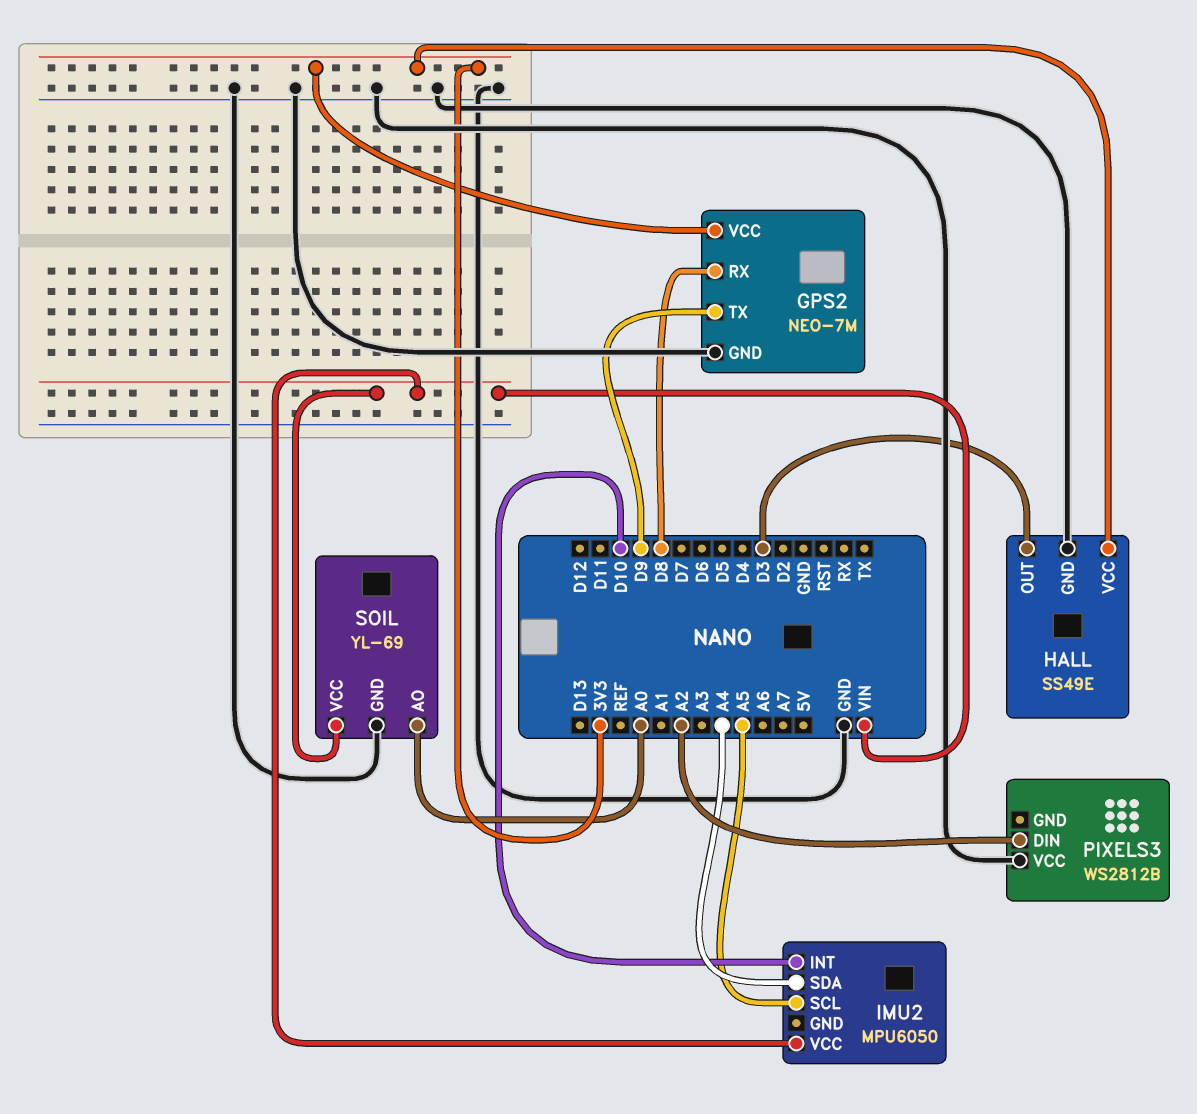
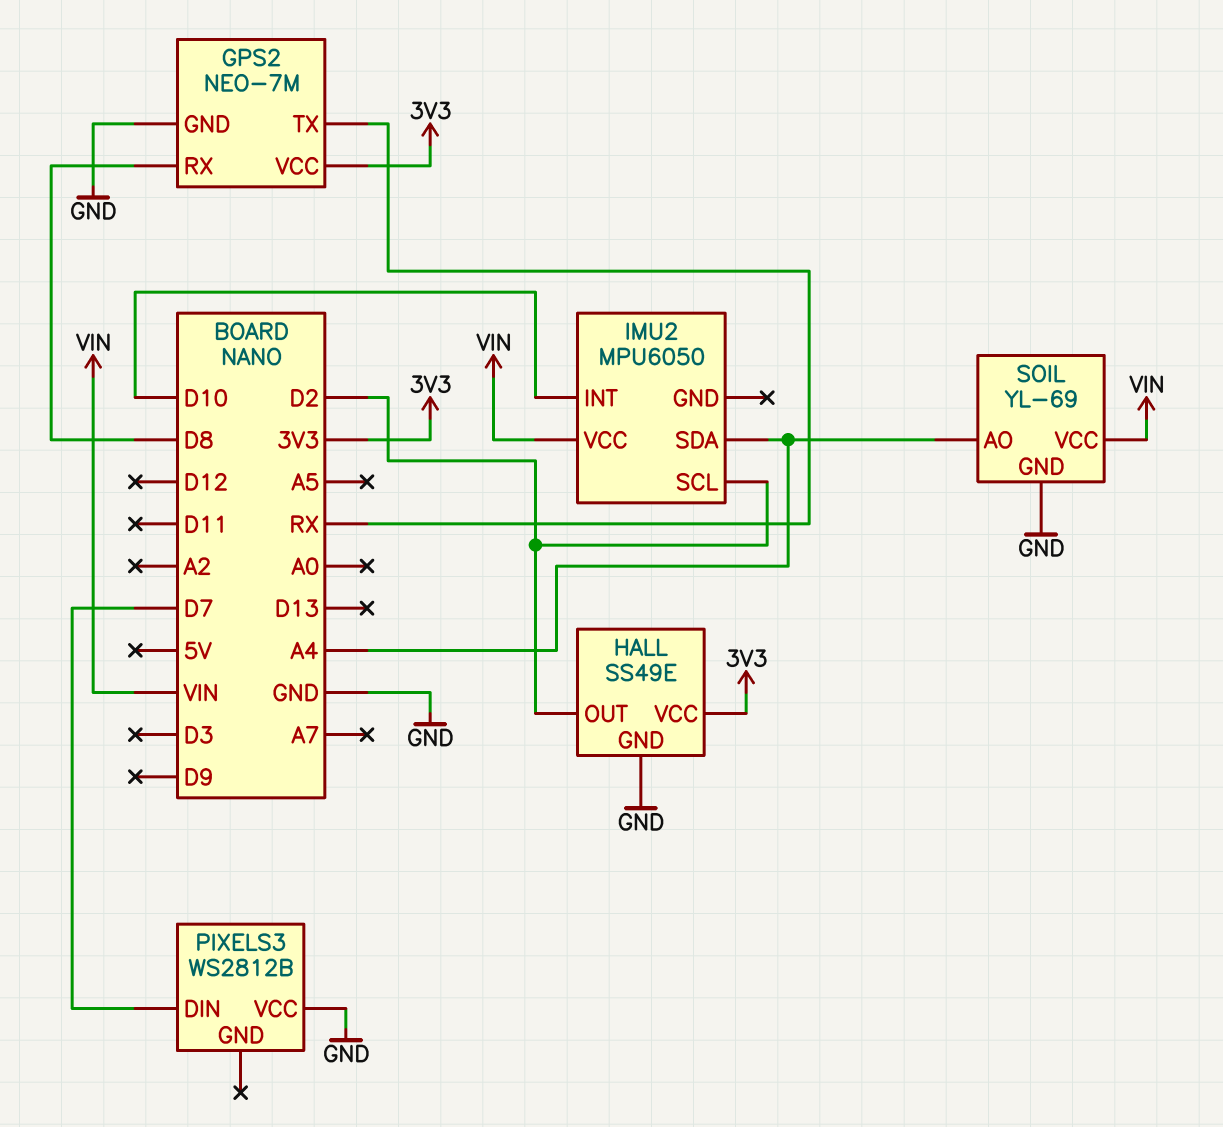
GPS2 pin TX: D9 -> RX
HALL pin OUT: D3 -> D2
IMU2 pin SCL: A5 -> D2
PIXELS3 pin DIN: A2 -> D7
SOIL pin AO: A0 -> A4

